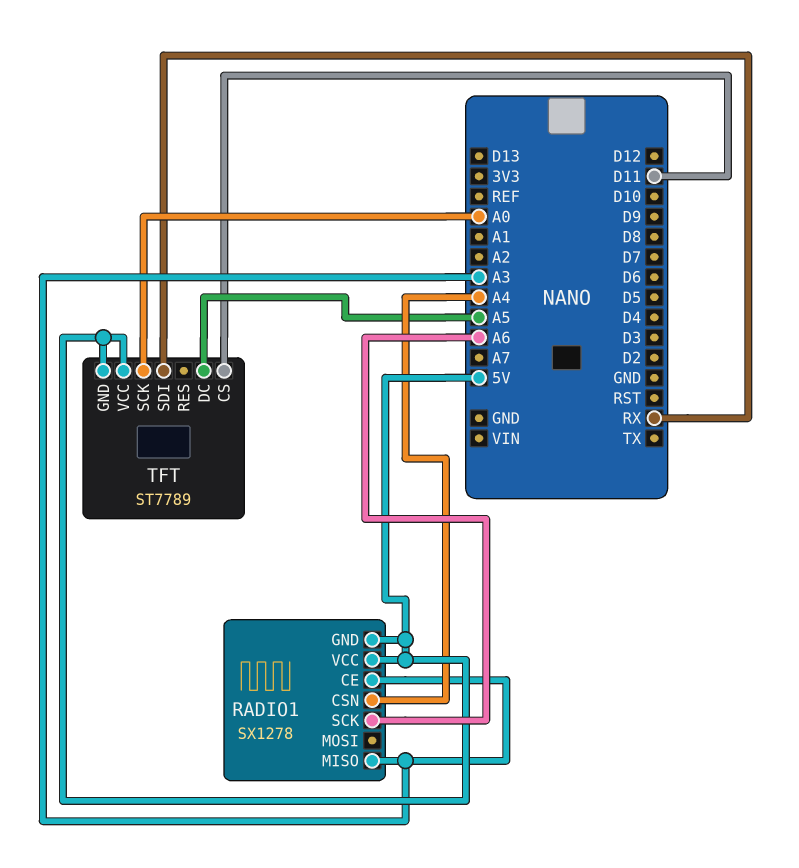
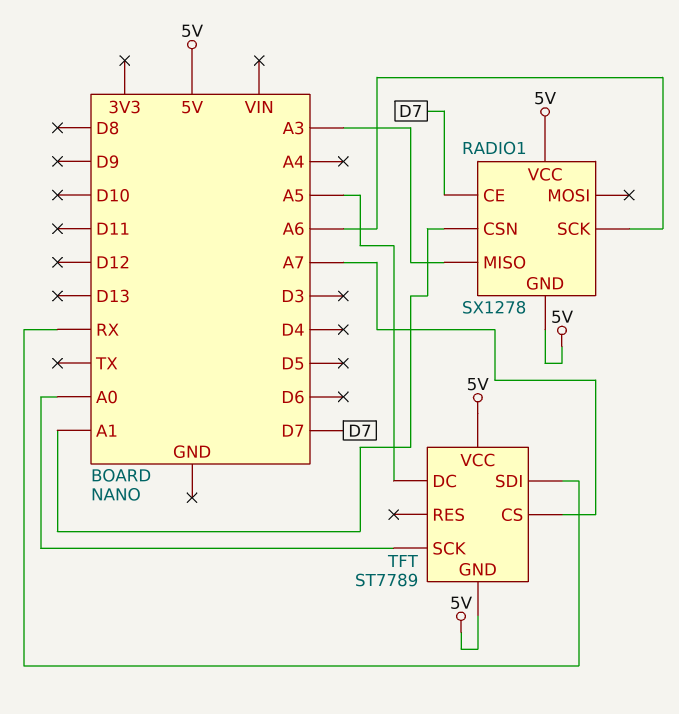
RADIO1 pin CE: A3 -> D7
RADIO1 pin CSN: A4 -> A1
TFT pin CS: D11 -> A7

